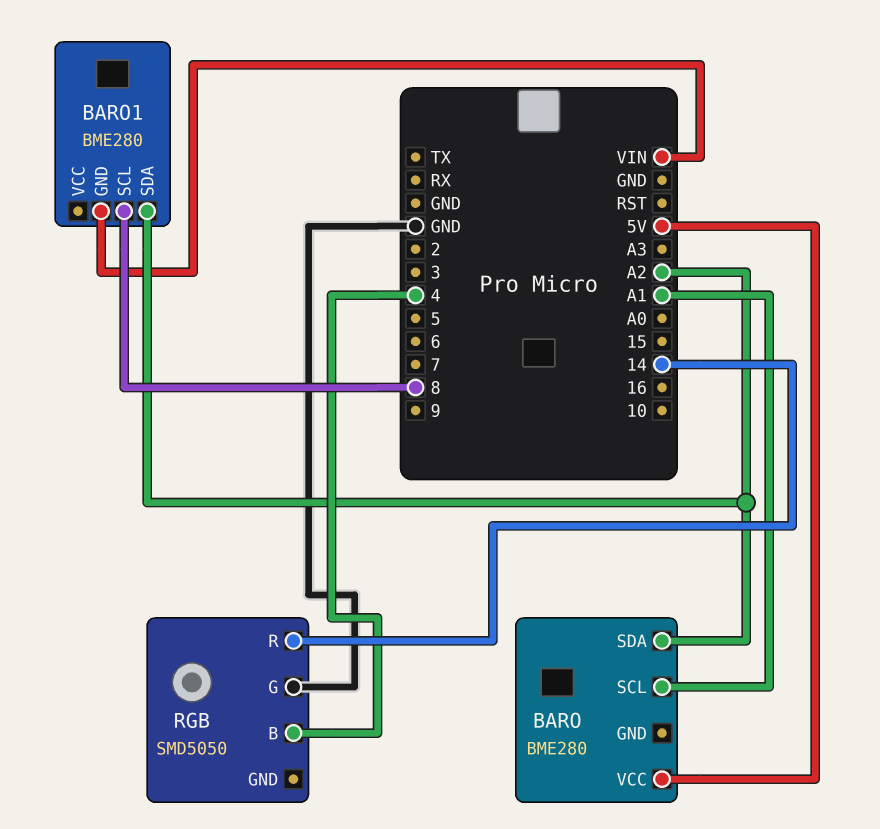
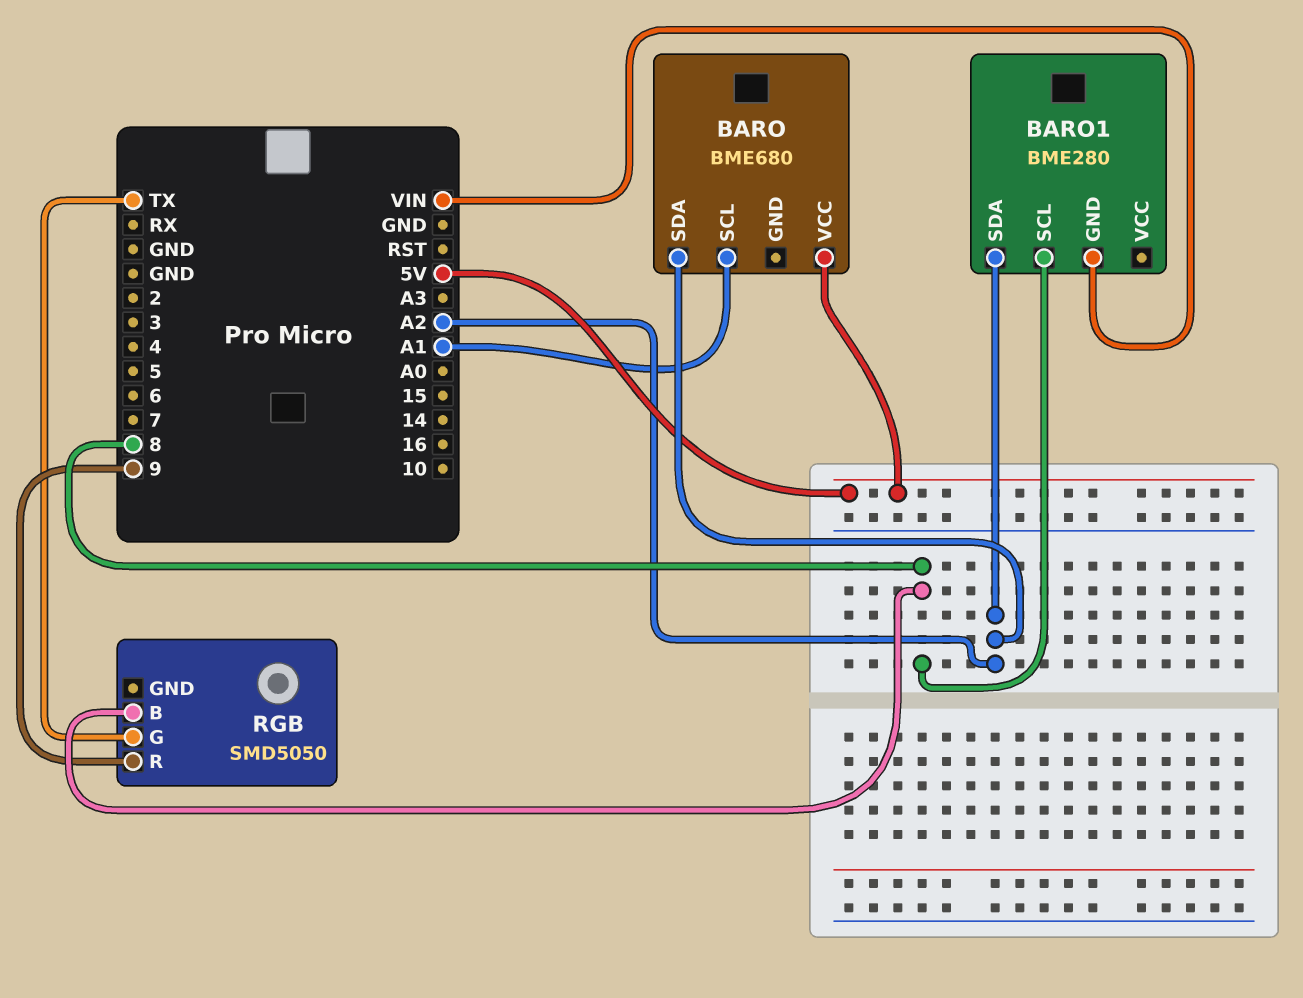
BARO: BME280 -> BME680
RGB pin B: 4 -> 8
RGB pin G: GND -> TX
RGB pin R: 14 -> 9

